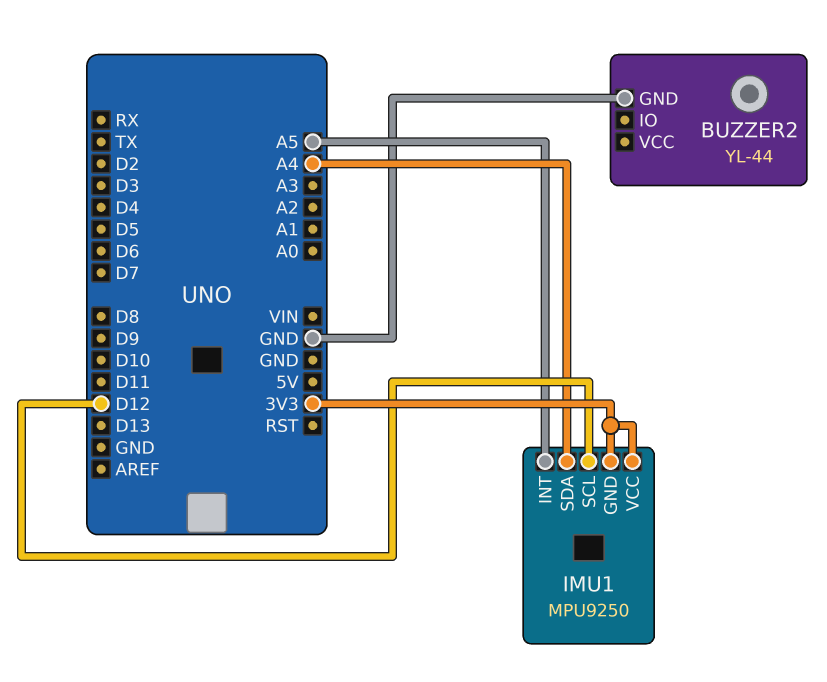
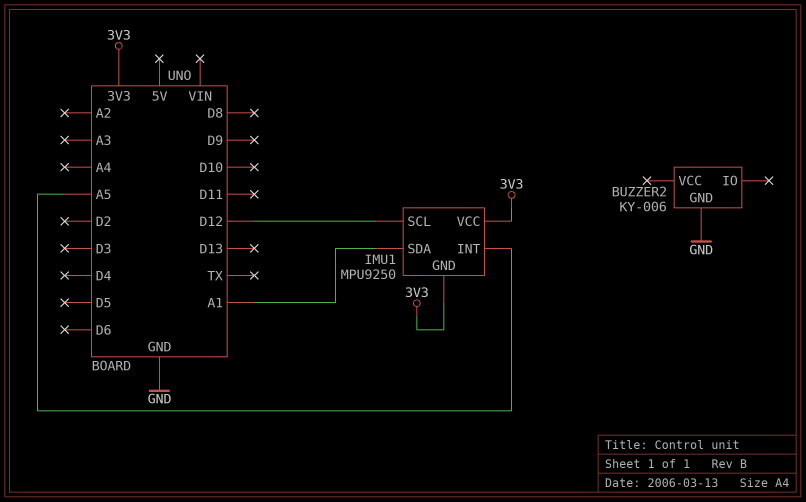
BUZZER2: YL-44 -> KY-006
IMU1 pin SDA: A4 -> A1

